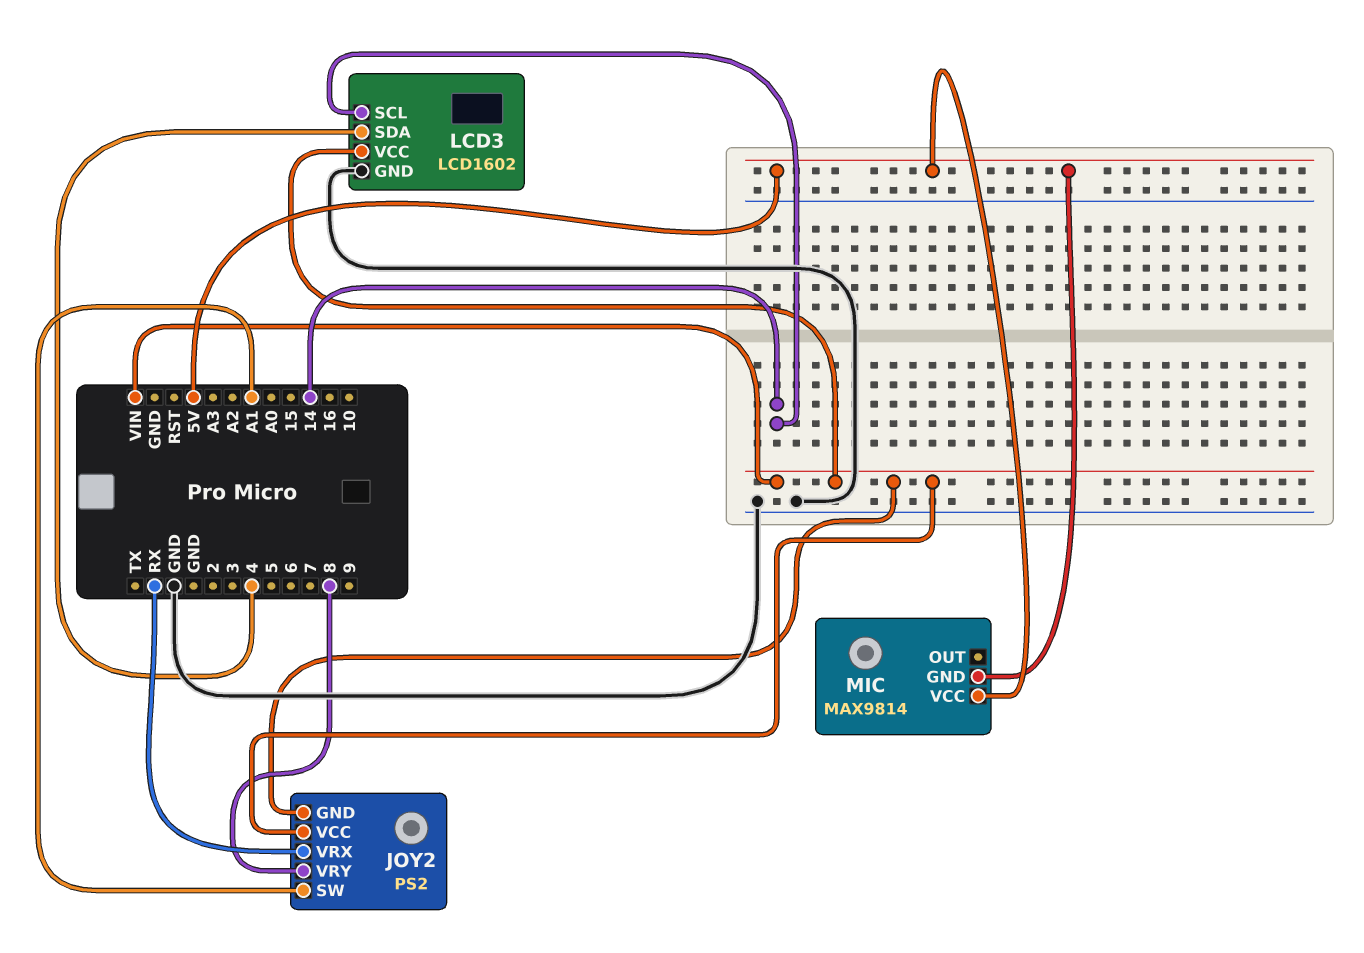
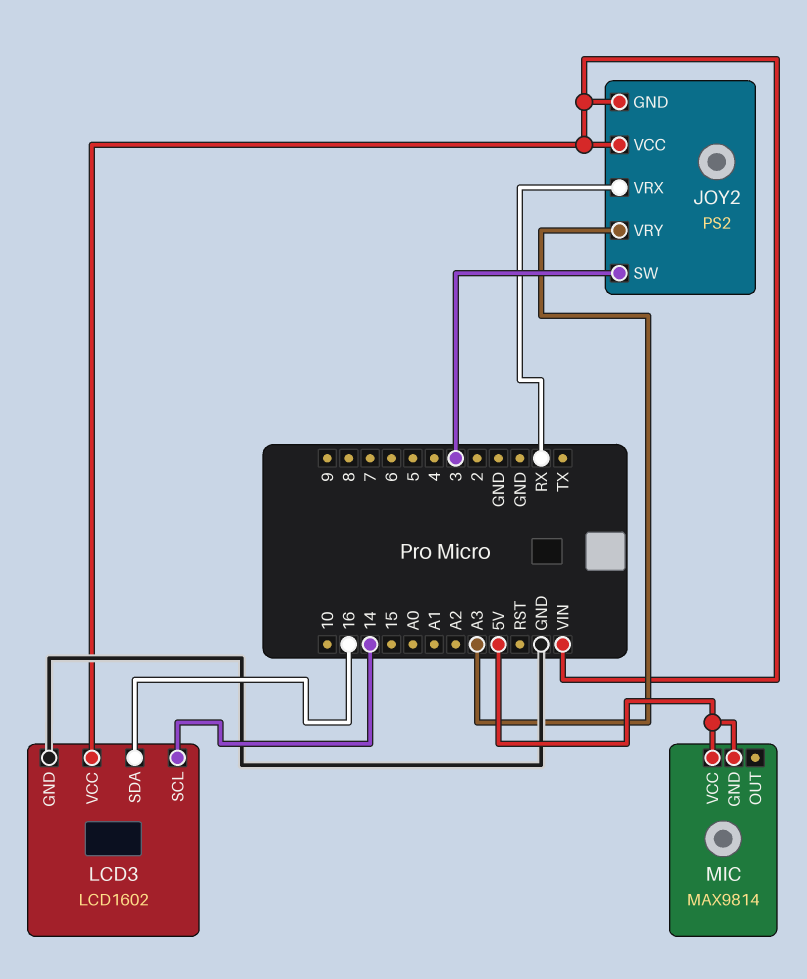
JOY2 pin SW: A1 -> 3
JOY2 pin VRY: 8 -> A3
LCD3 pin SDA: 4 -> 16

